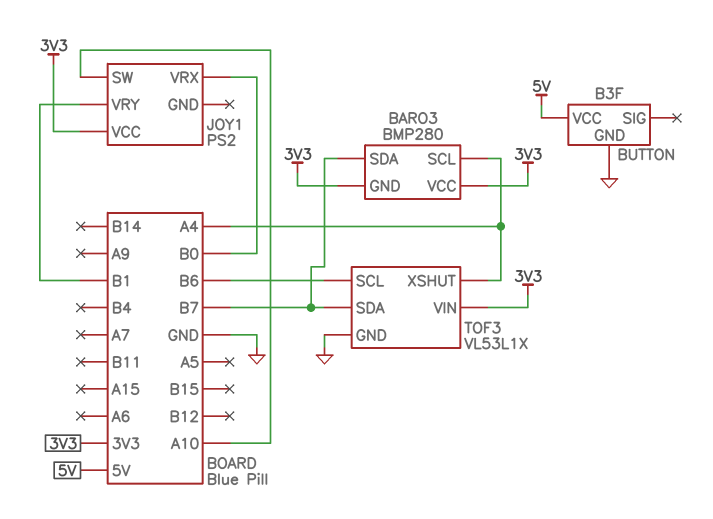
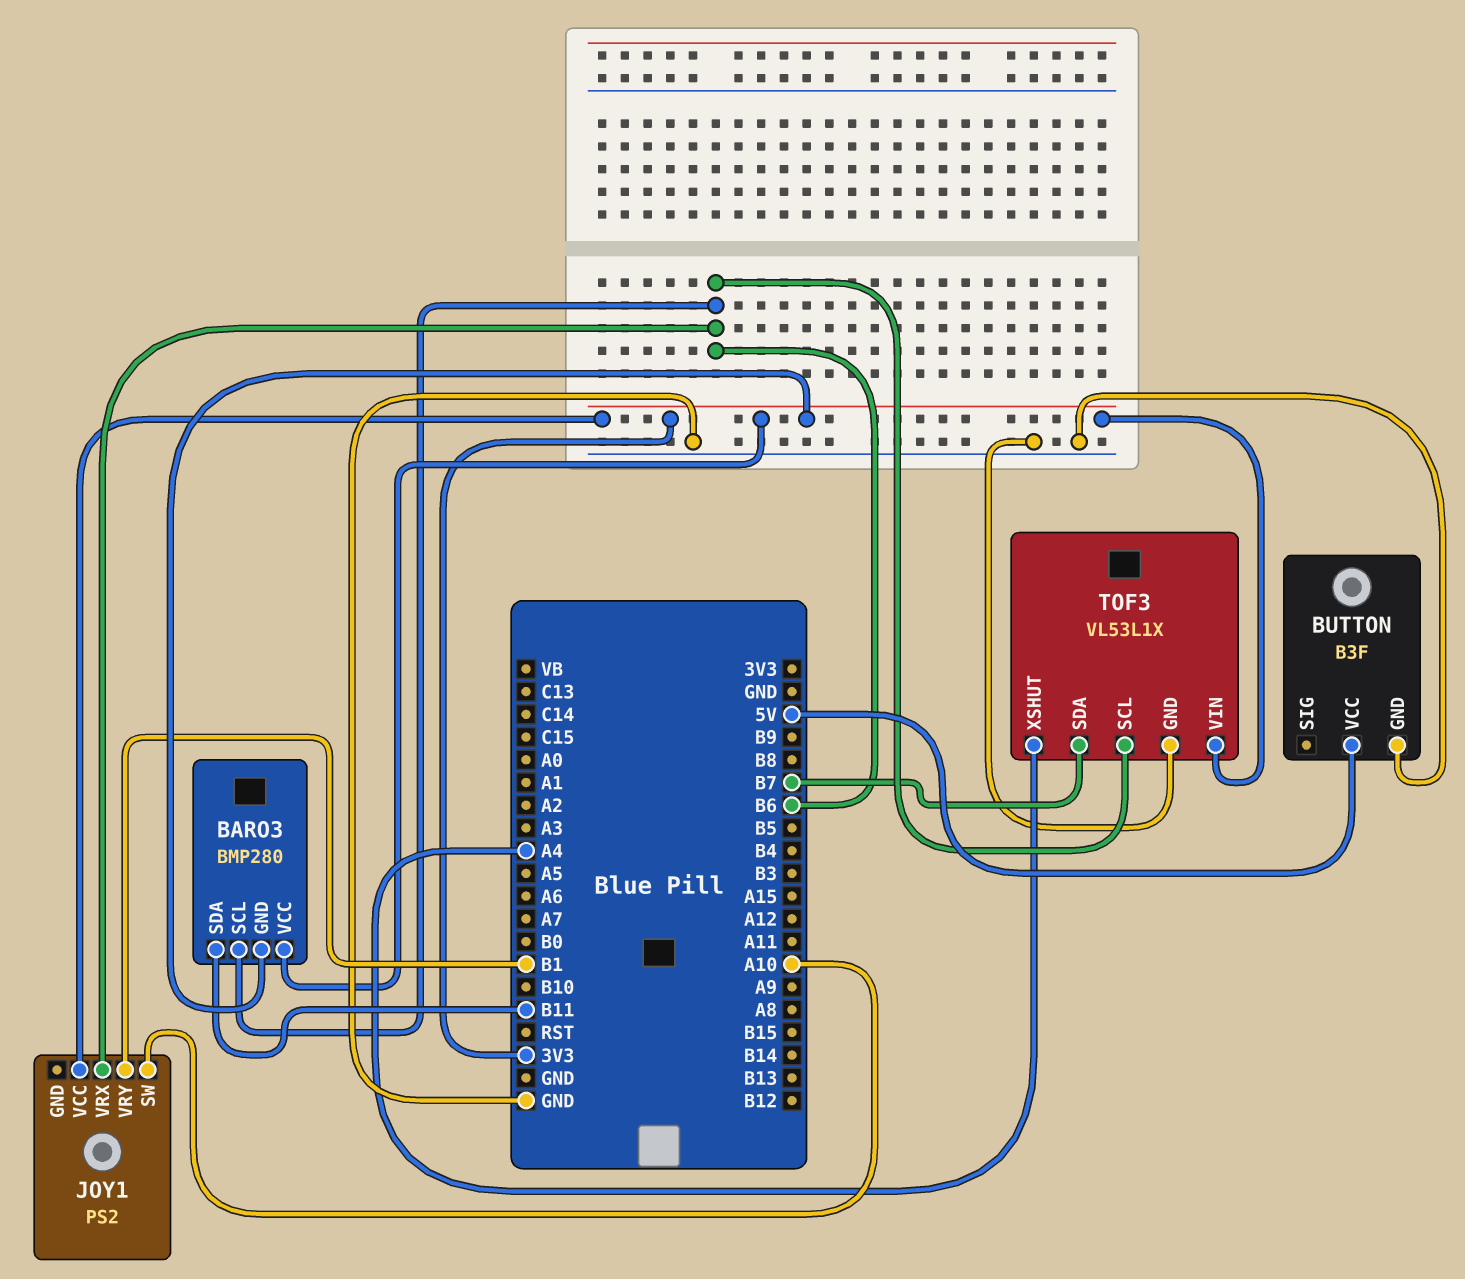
BARO3 pin SCL: A4 -> B6
BARO3 pin SDA: B7 -> B11
JOY1 pin VRX: B0 -> B6

